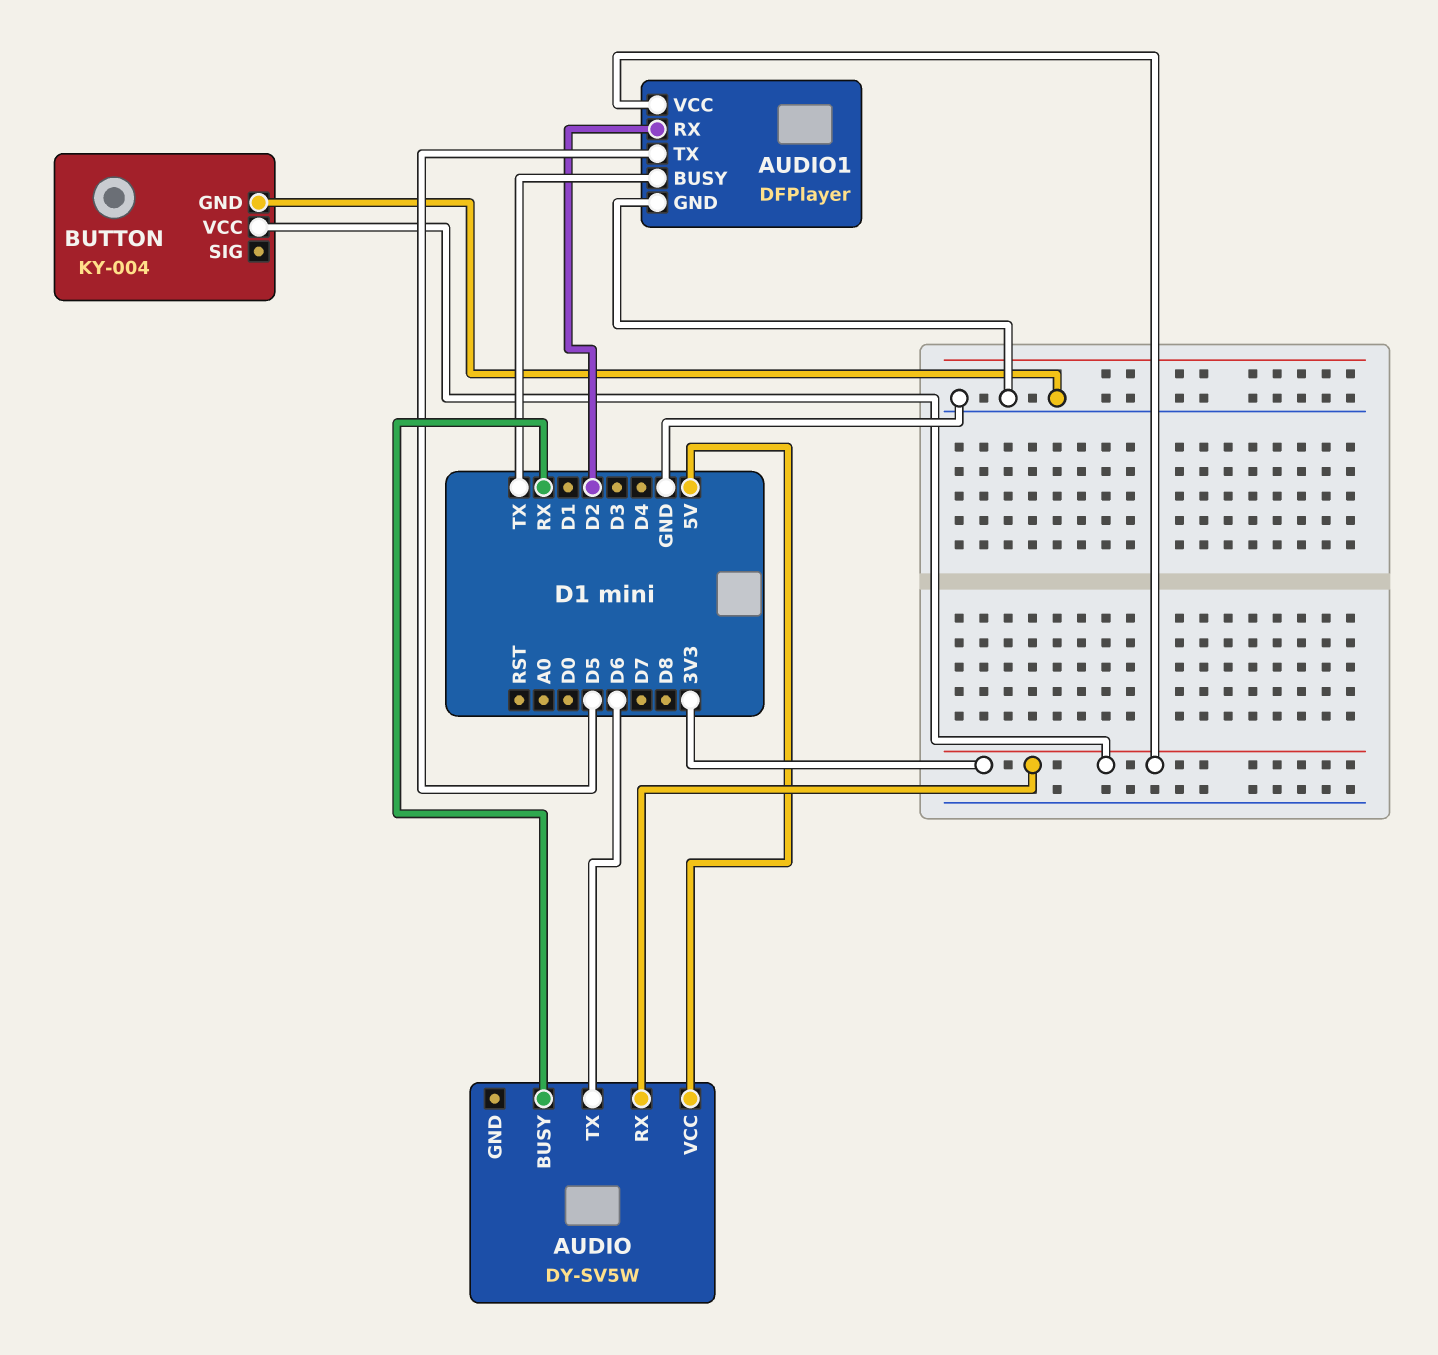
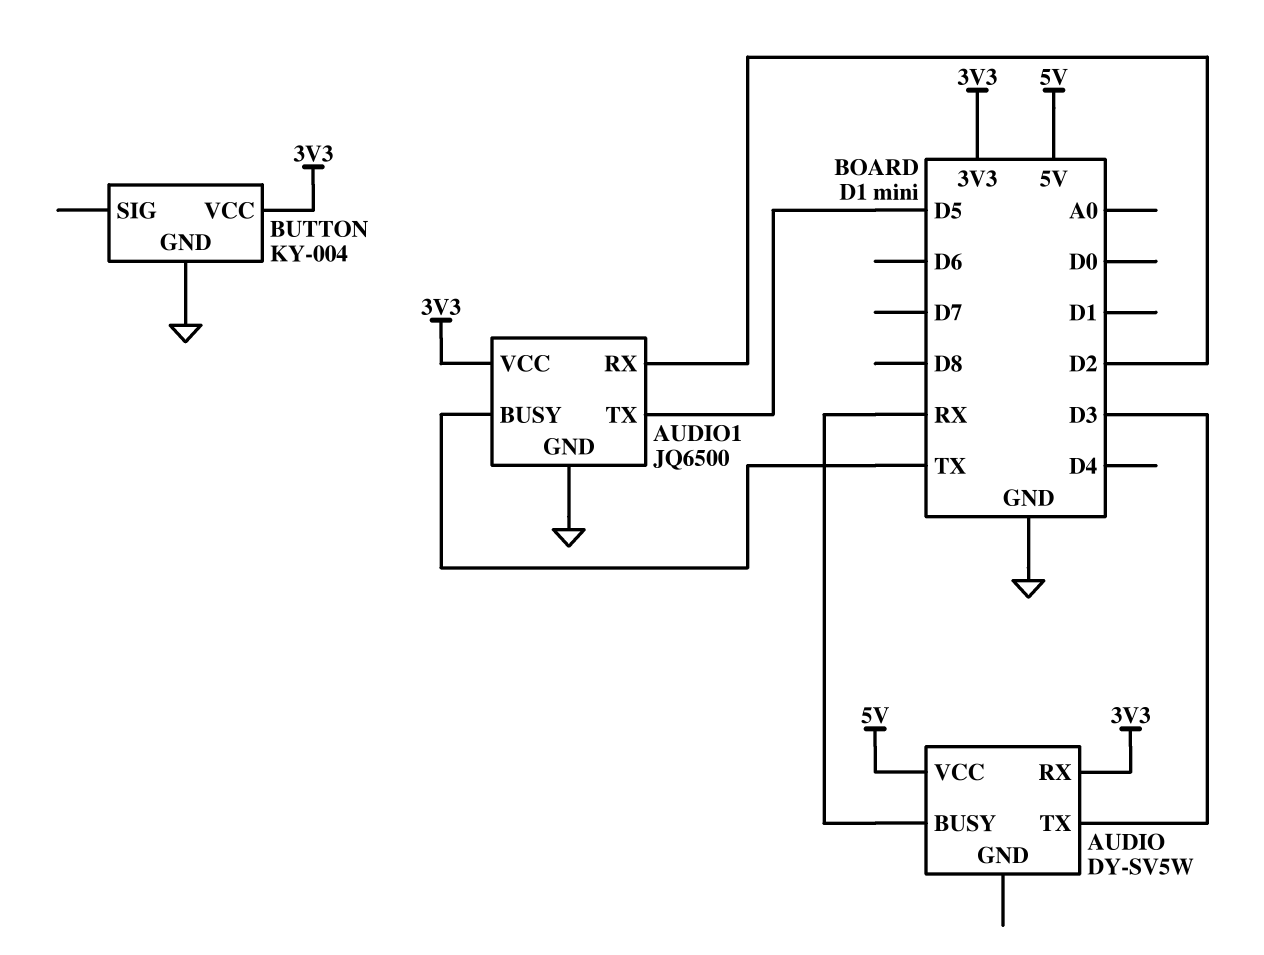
AUDIO pin TX: D6 -> D3
AUDIO1: DFPlayer -> JQ6500

